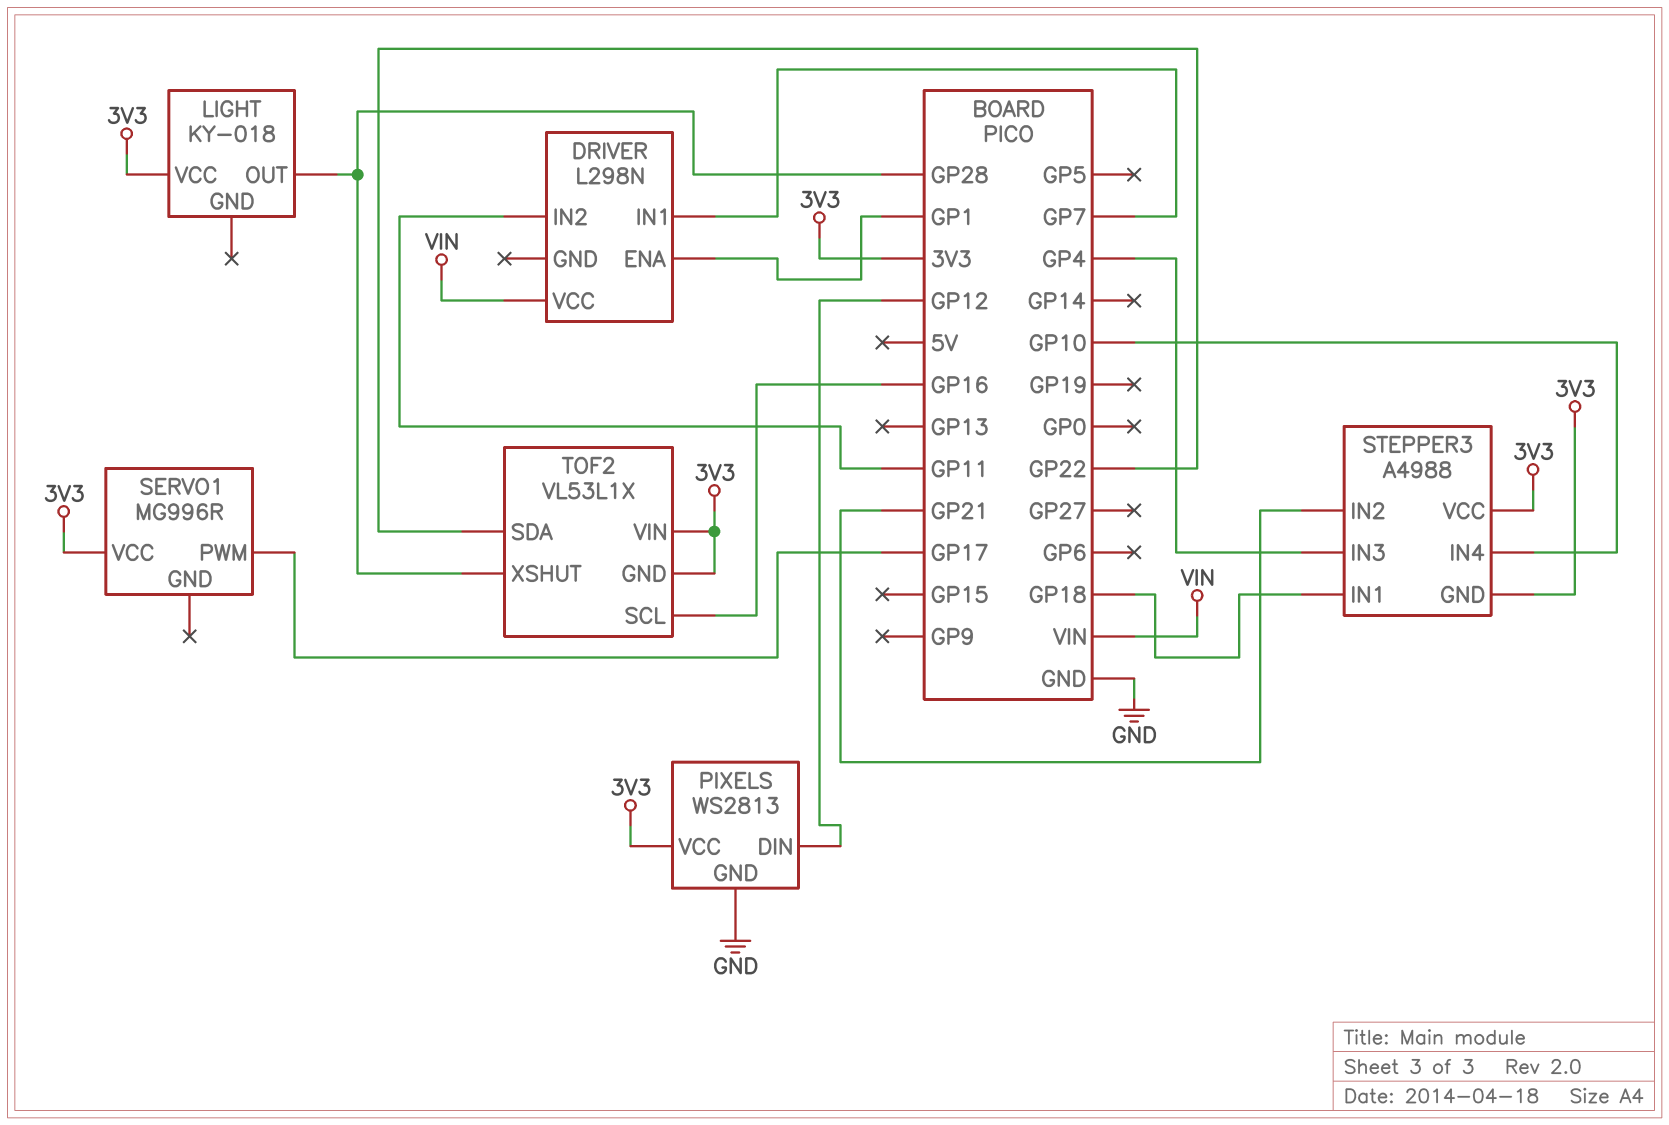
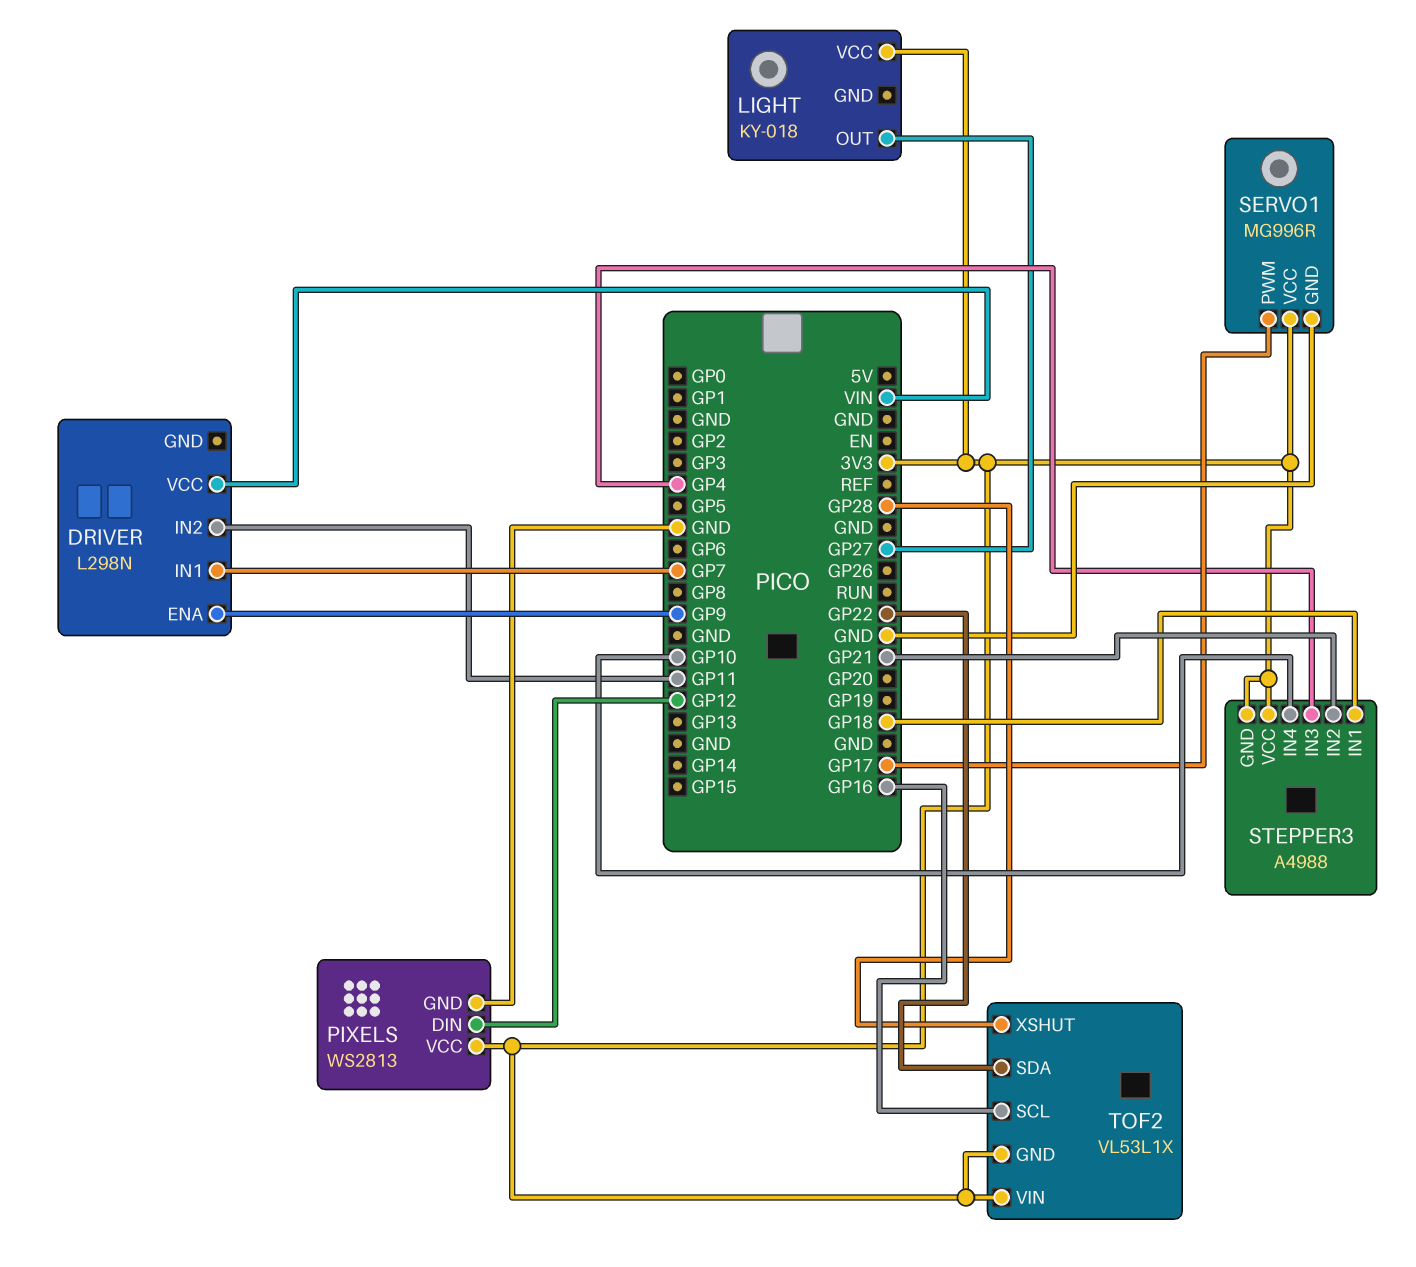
DRIVER pin ENA: GP1 -> GP9
LIGHT pin OUT: GP28 -> GP27
SERVO1 pin GND: none -> GND

